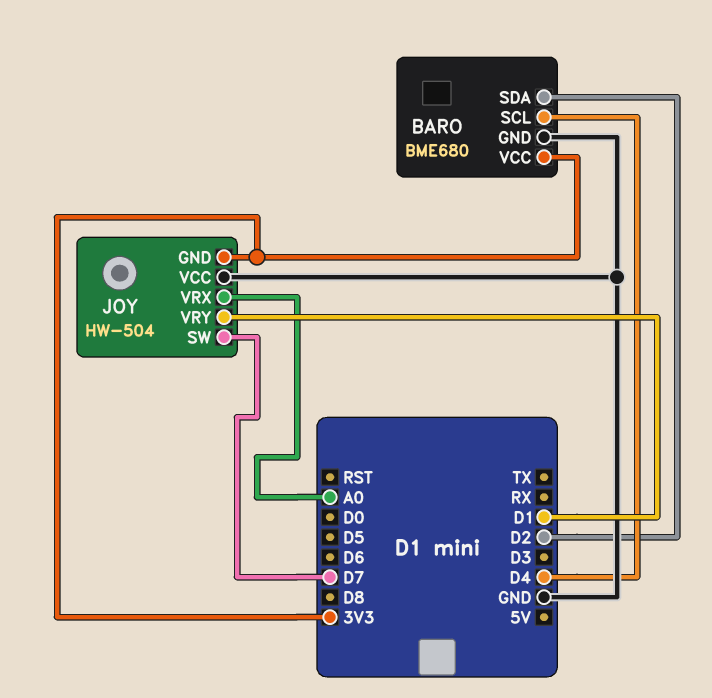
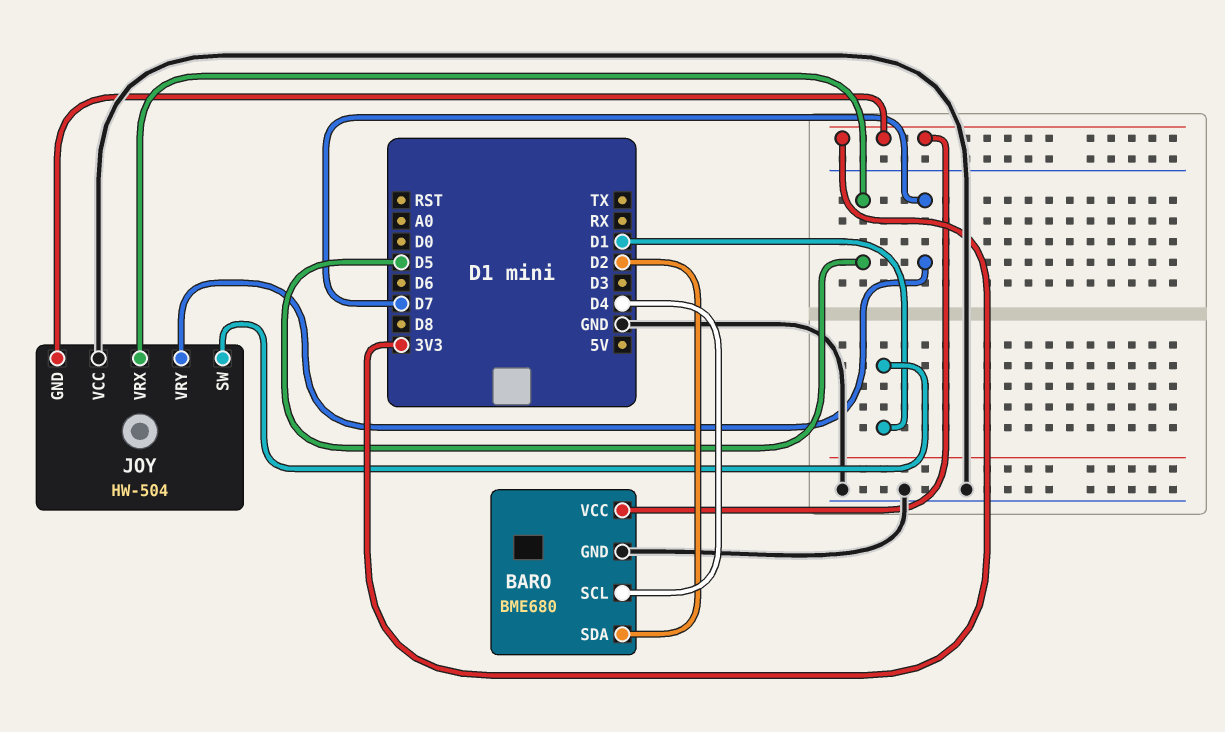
JOY pin SW: D7 -> D1
JOY pin VRX: A0 -> D5
JOY pin VRY: D1 -> D7

